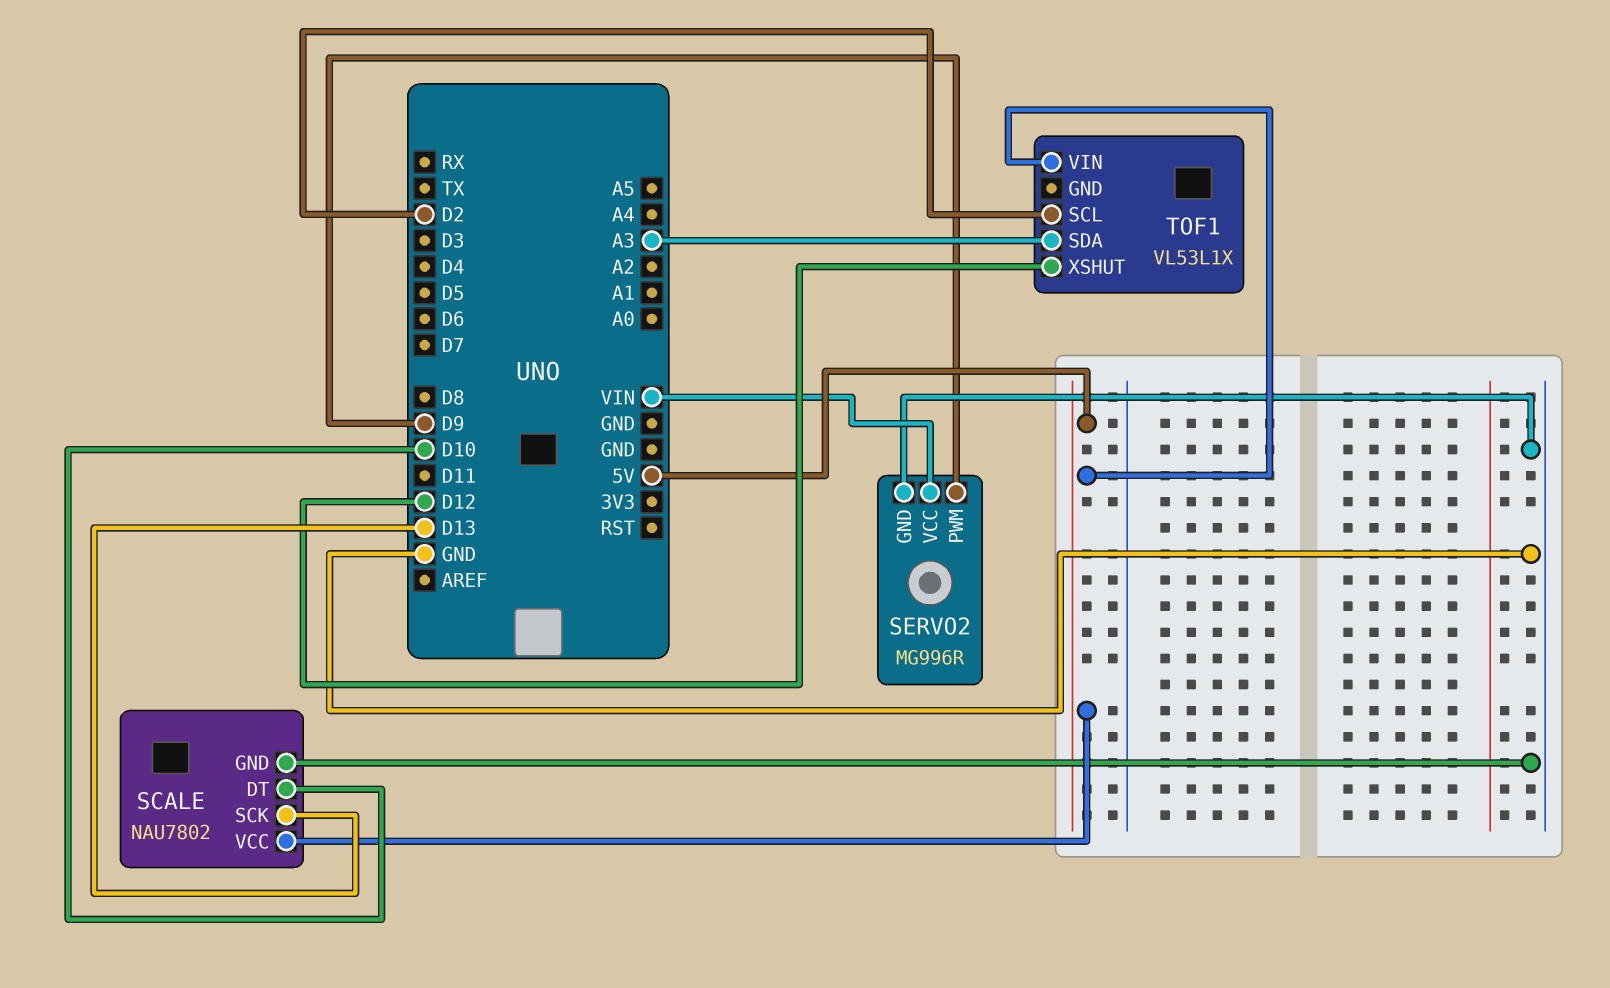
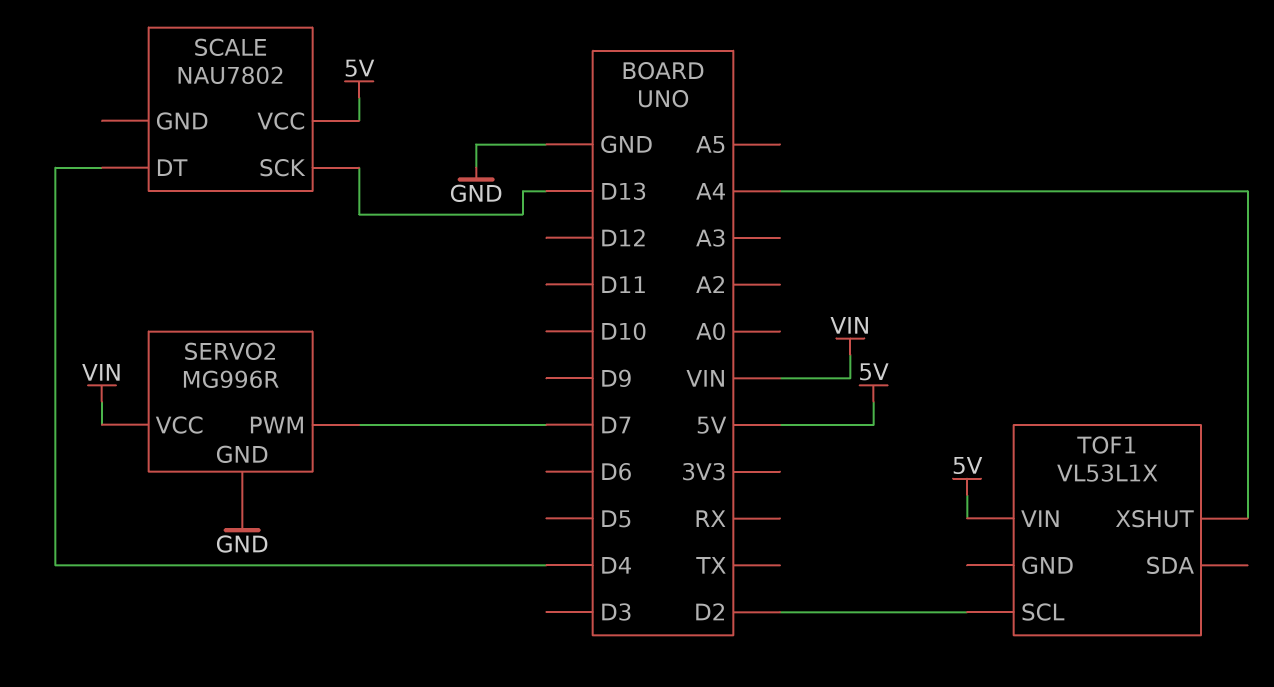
SCALE pin DT: D10 -> D4
SCALE pin GND: GND -> none
SERVO2 pin PWM: D9 -> D7
TOF1 pin SDA: A3 -> none
TOF1 pin XSHUT: D12 -> A4

